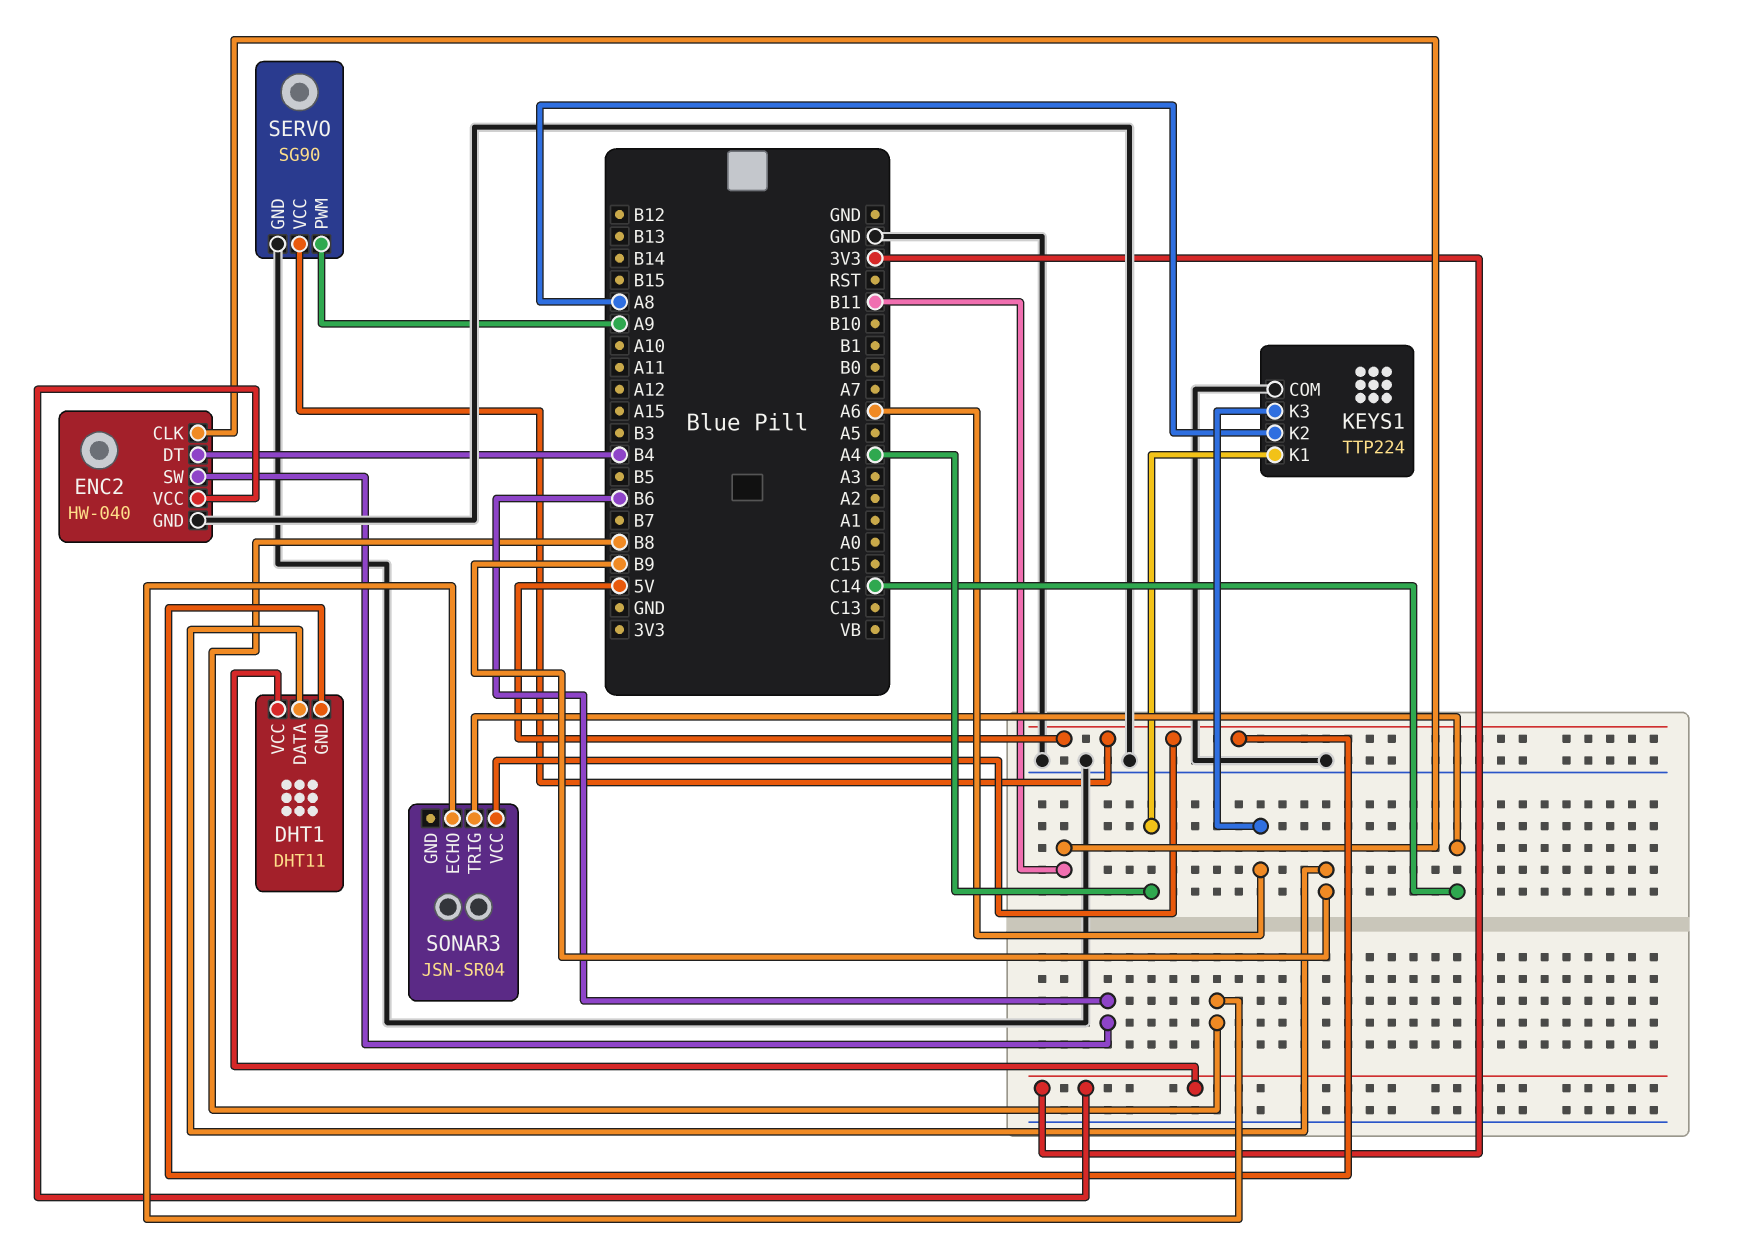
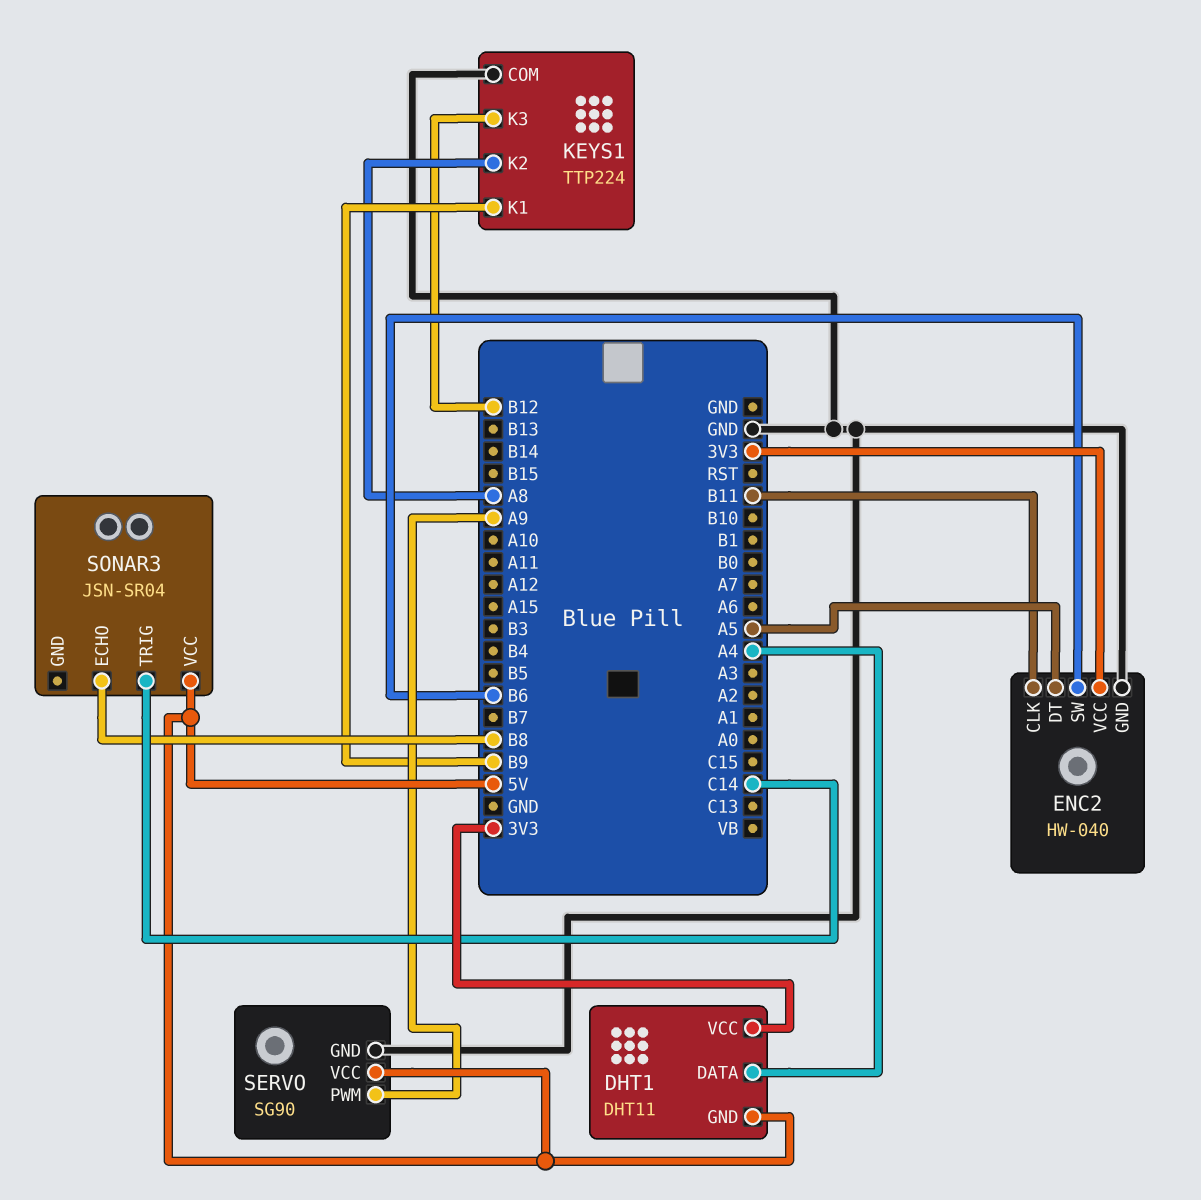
DHT1 pin DATA: B9 -> A4
ENC2 pin DT: B4 -> A5
KEYS1 pin K1: A4 -> B9
KEYS1 pin K3: A6 -> B12

